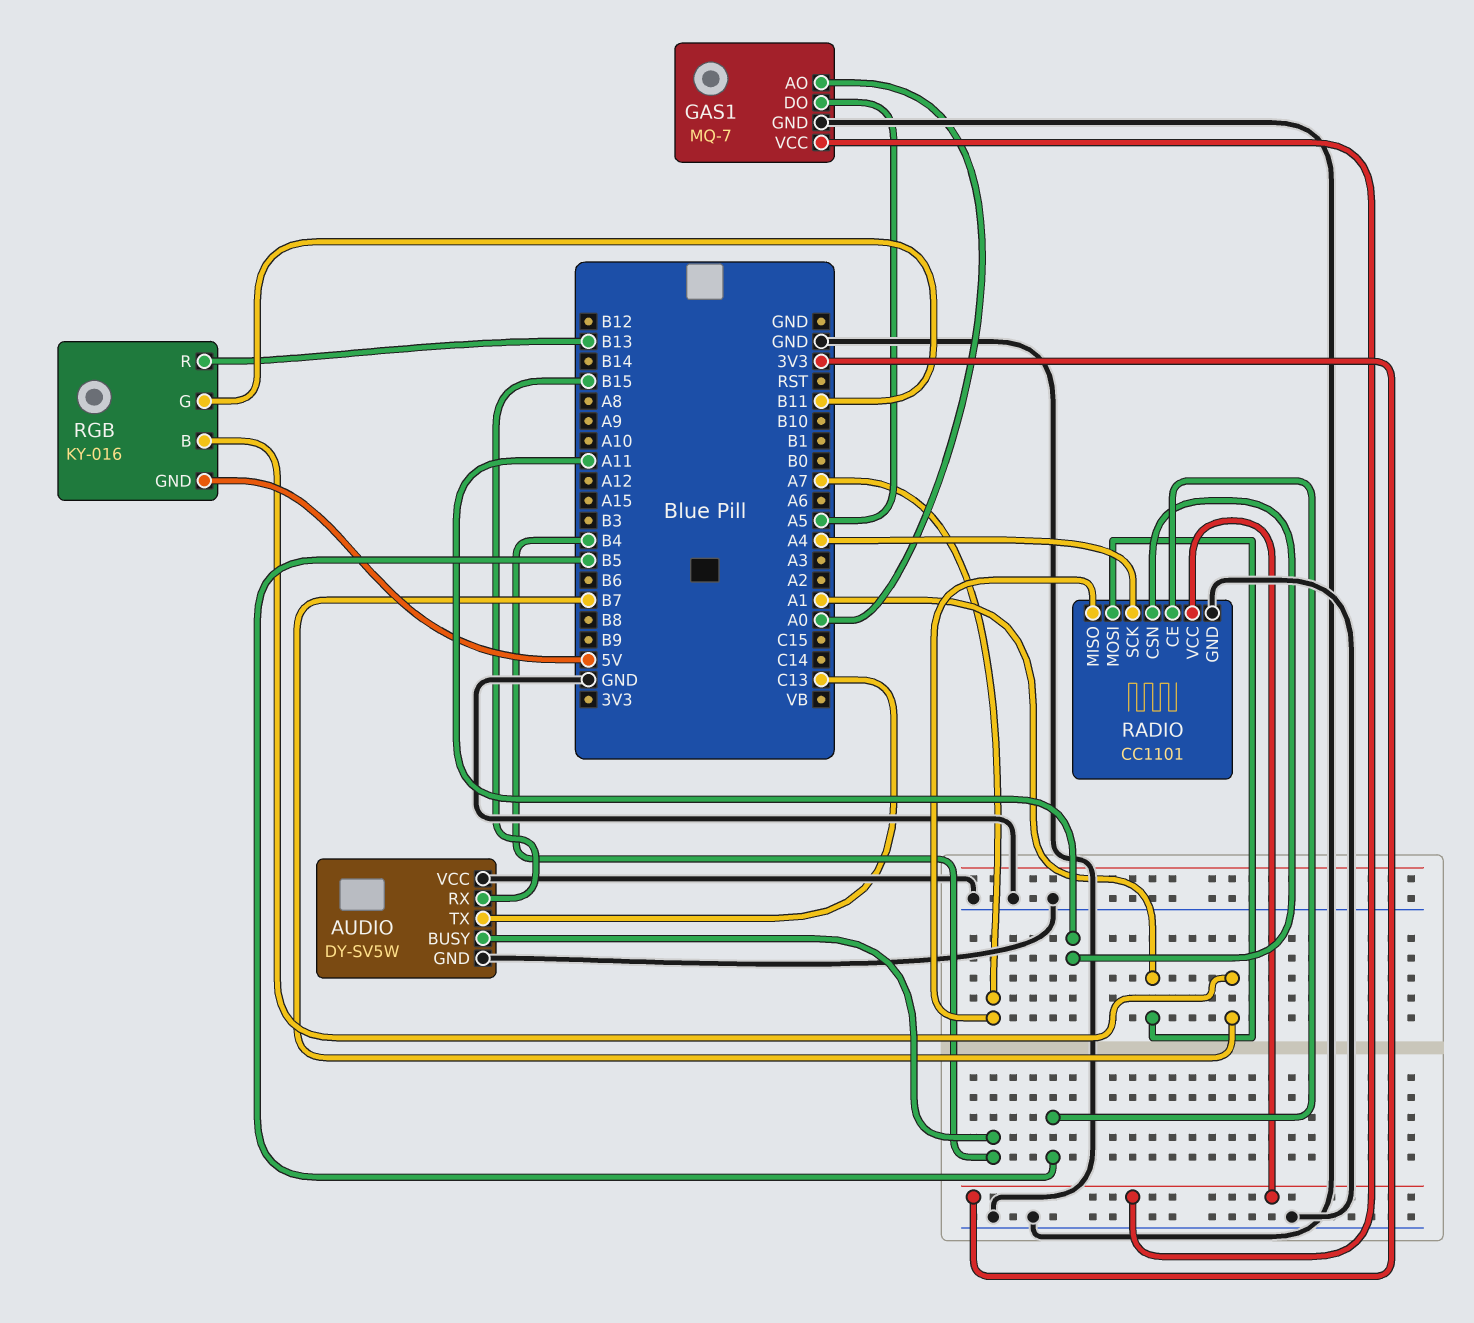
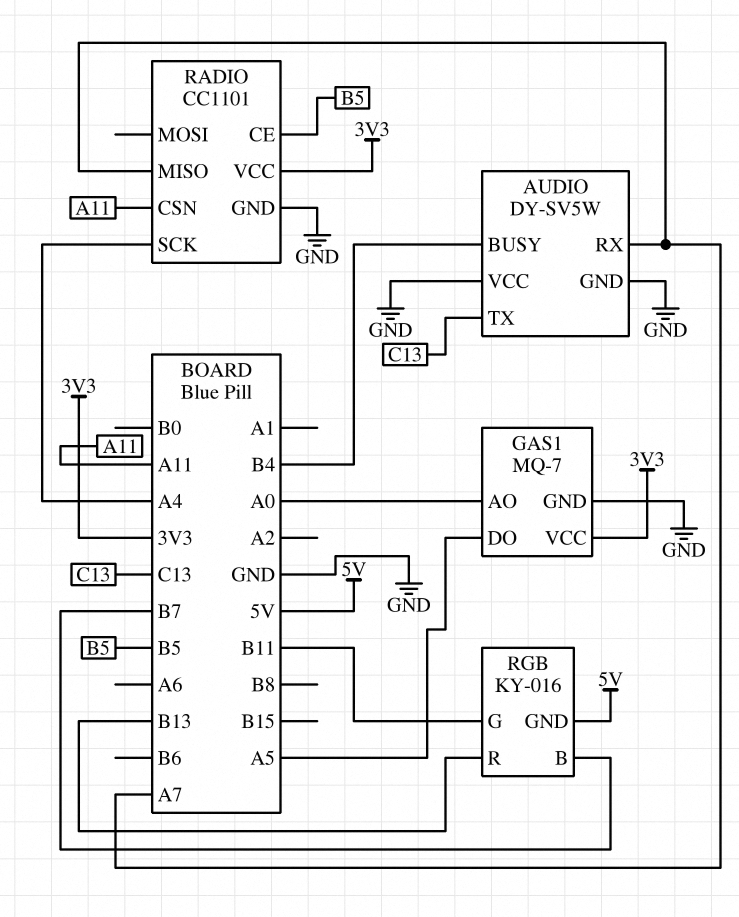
AUDIO pin RX: B15 -> A7
RADIO pin MOSI: A1 -> none

